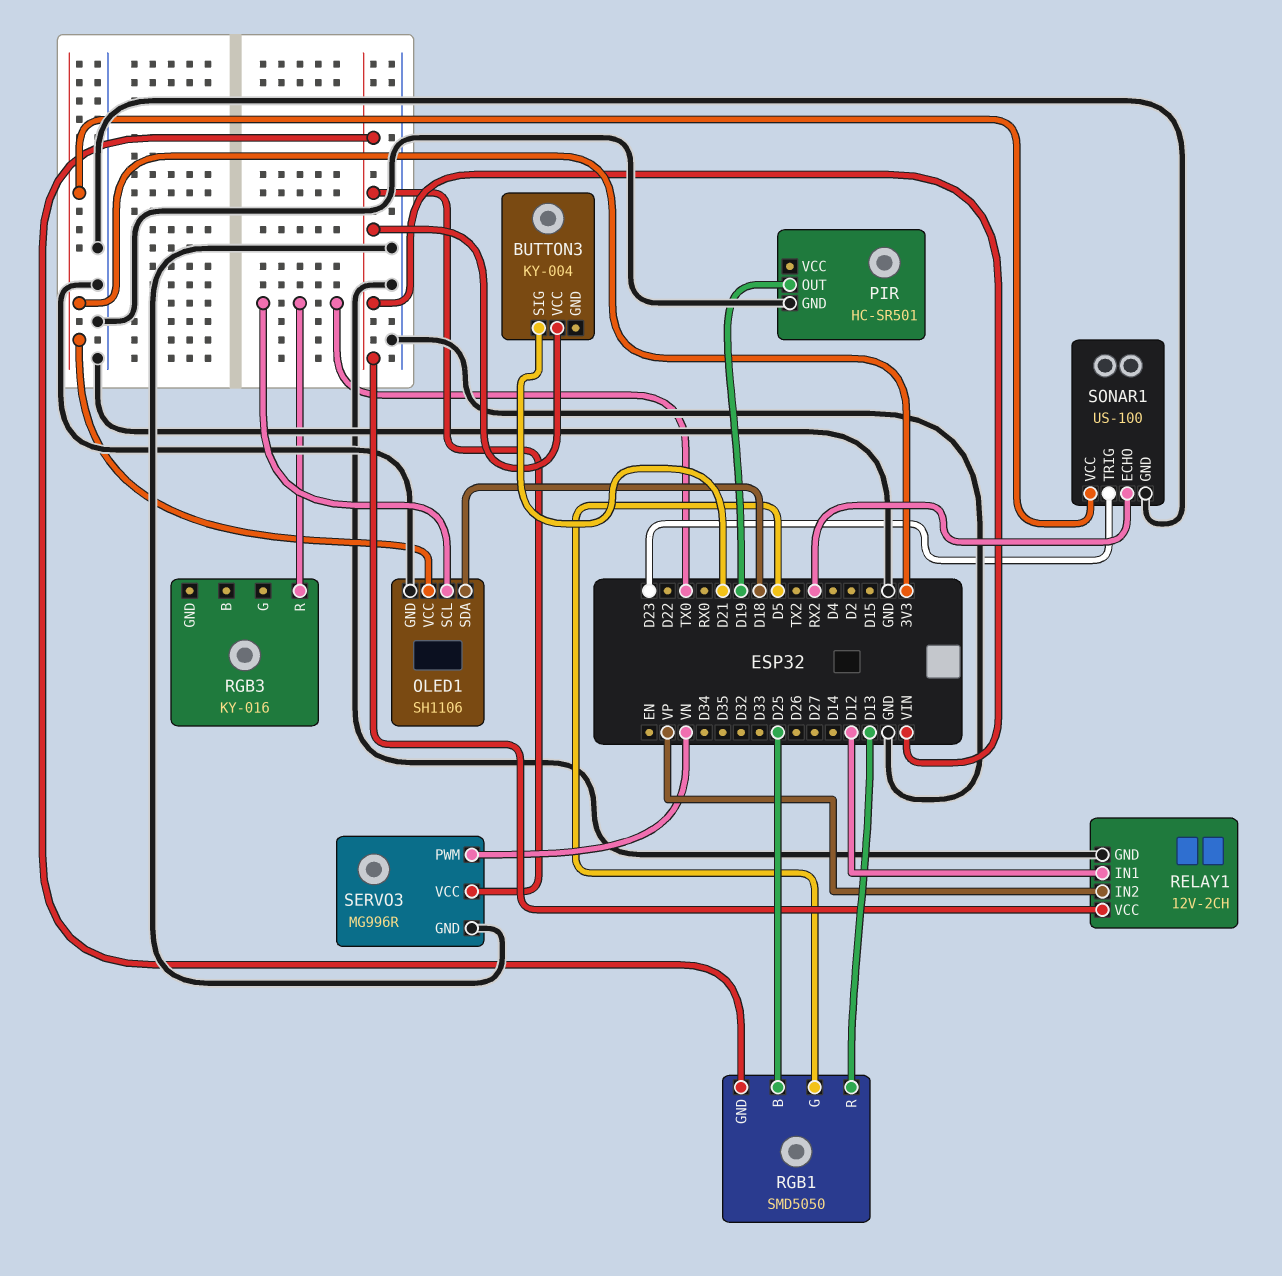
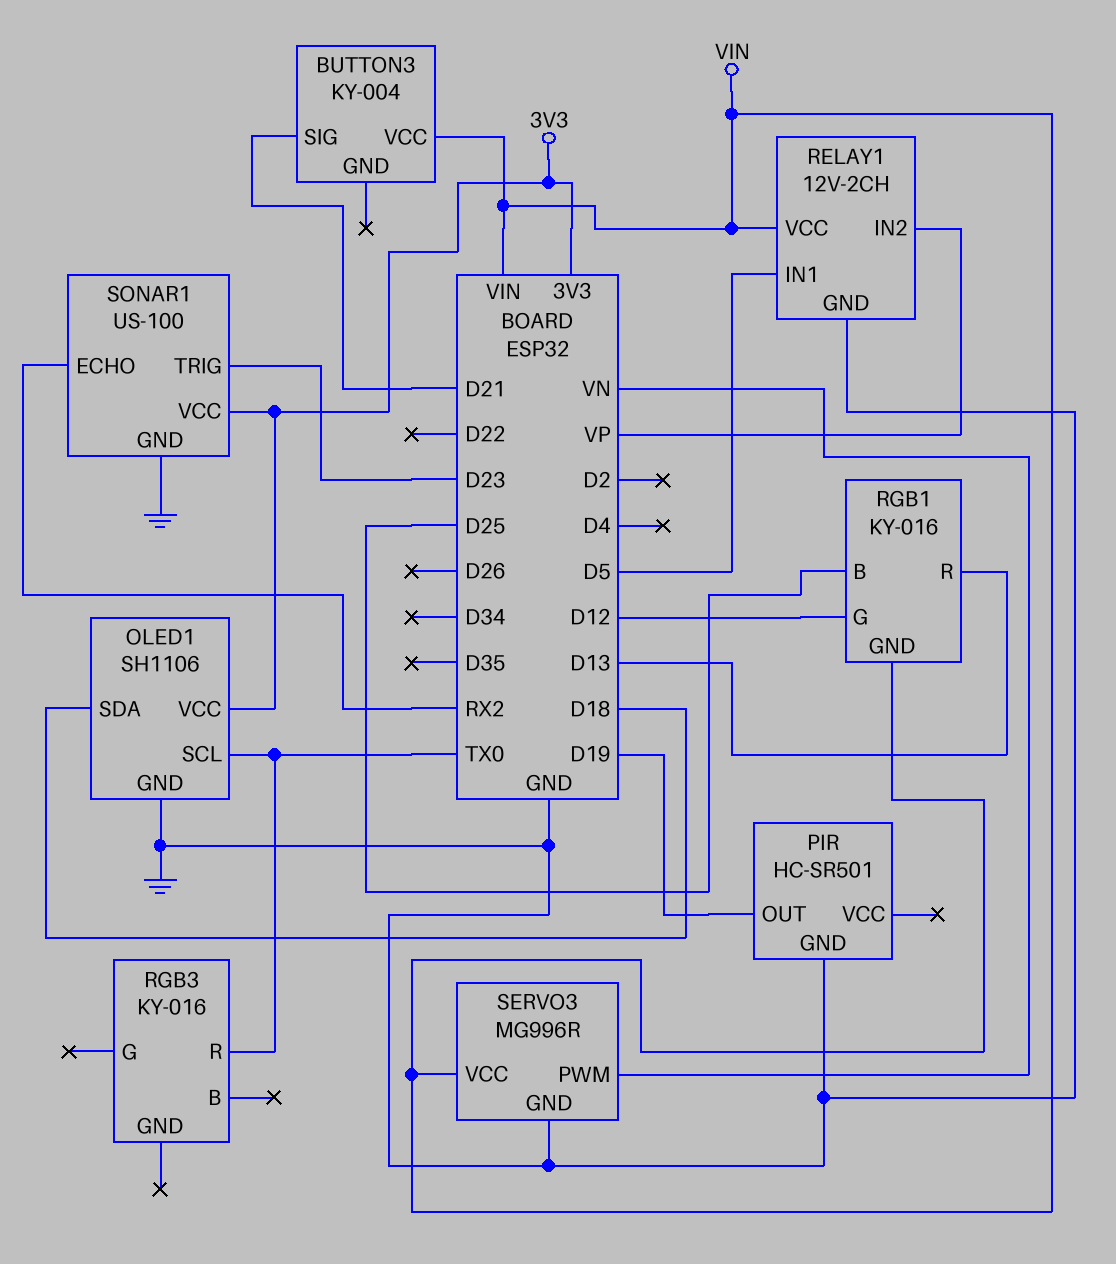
RELAY1 pin IN1: D12 -> D5
RGB1: SMD5050 -> KY-016
RGB1 pin G: D5 -> D12

